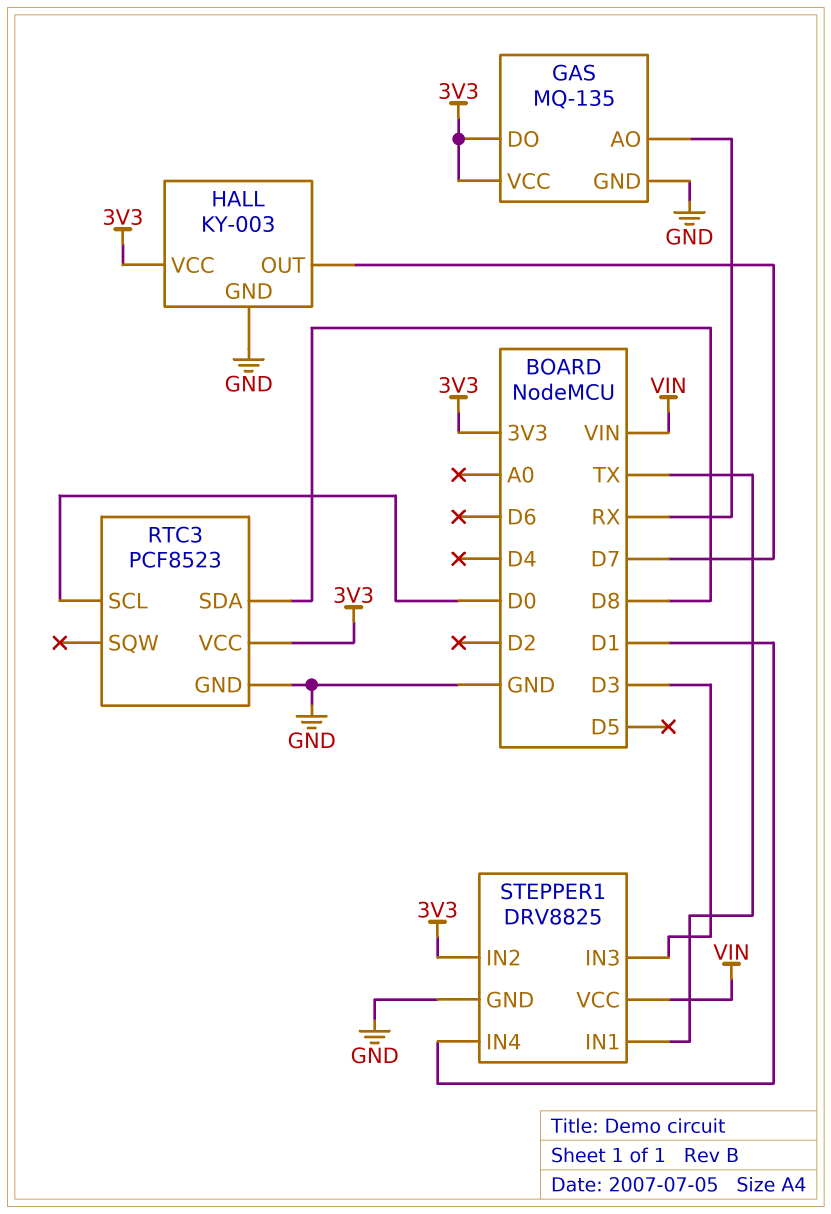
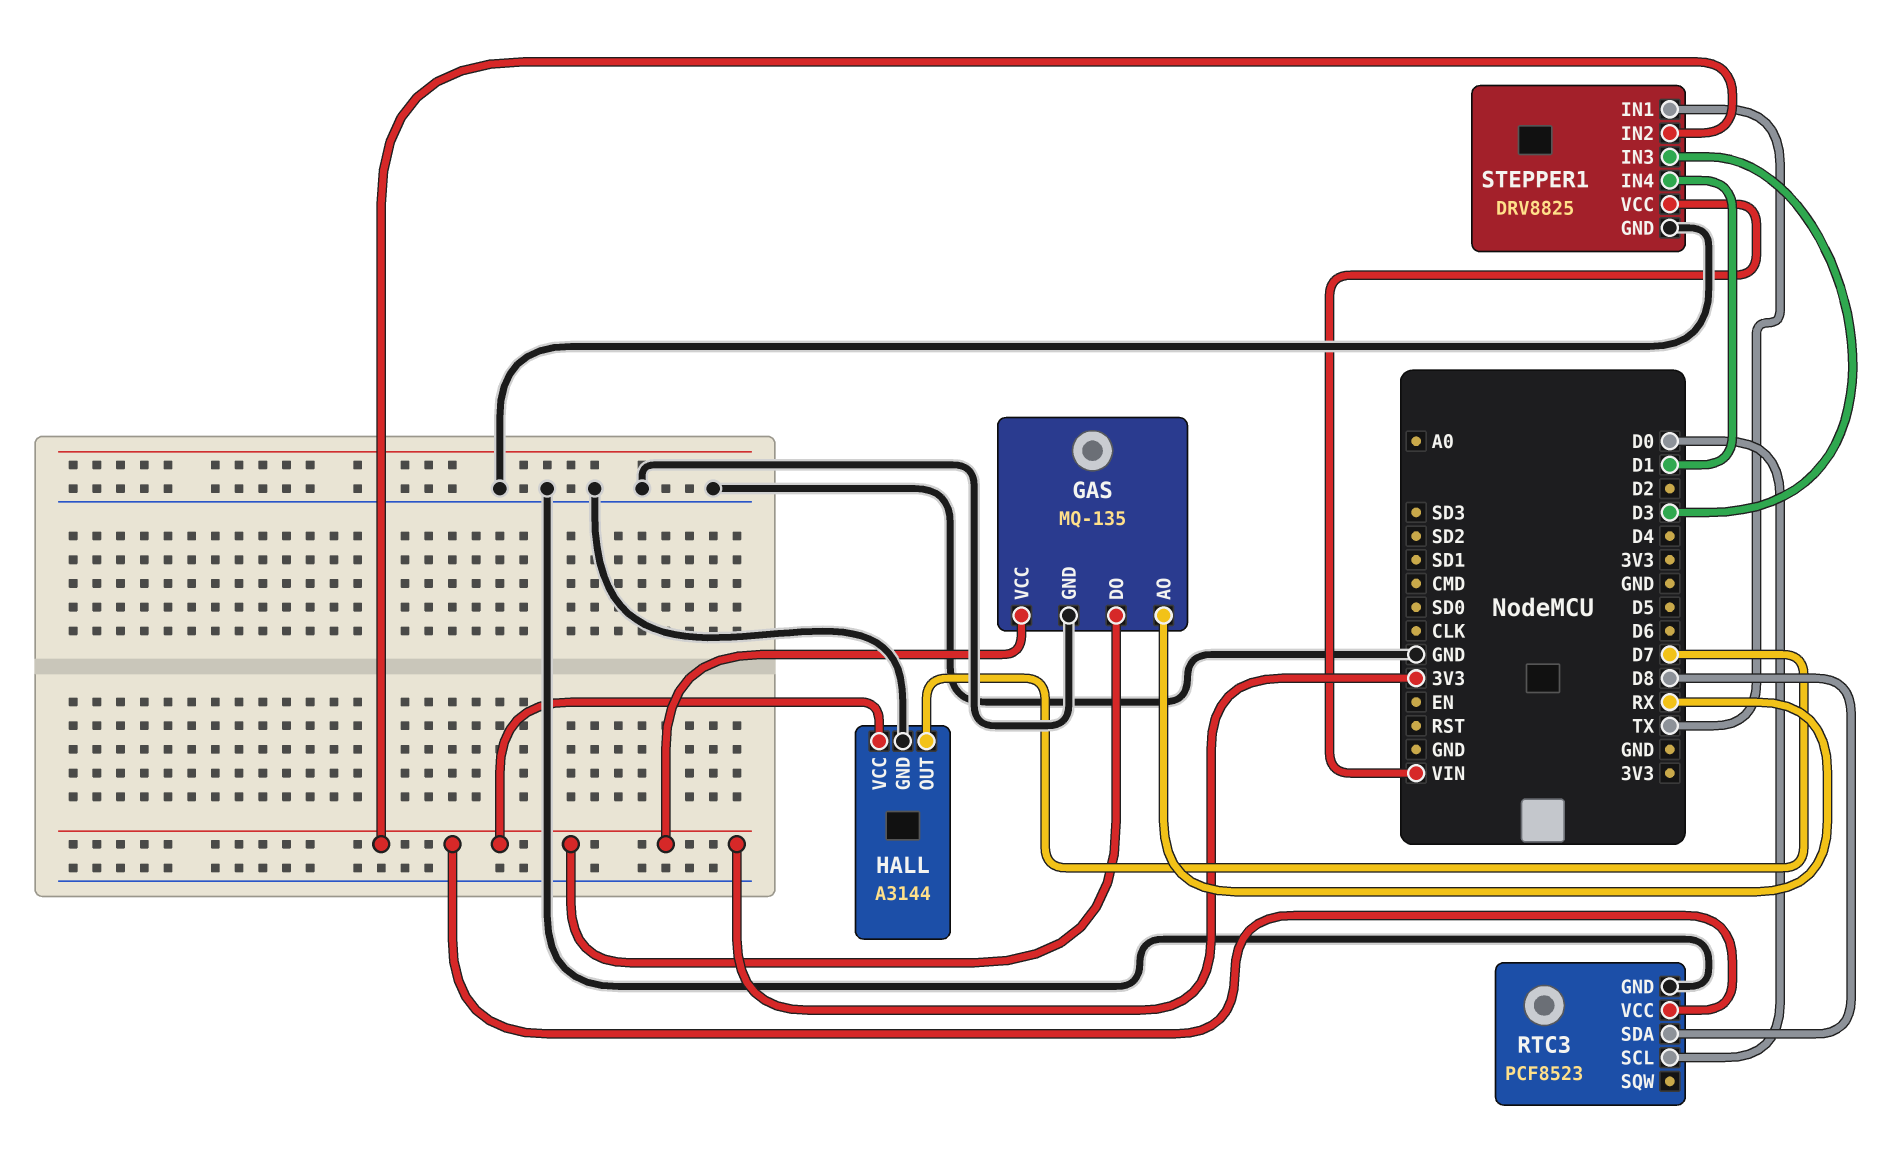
HALL: KY-003 -> A3144

